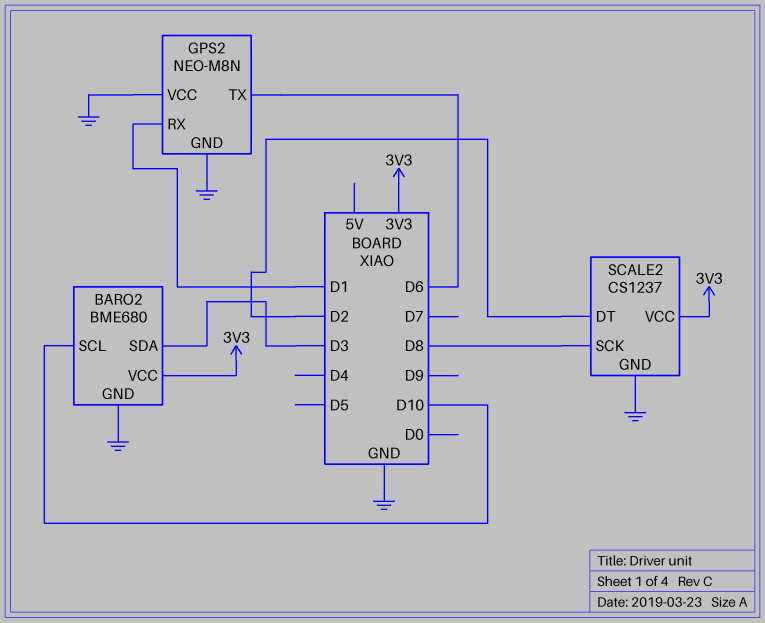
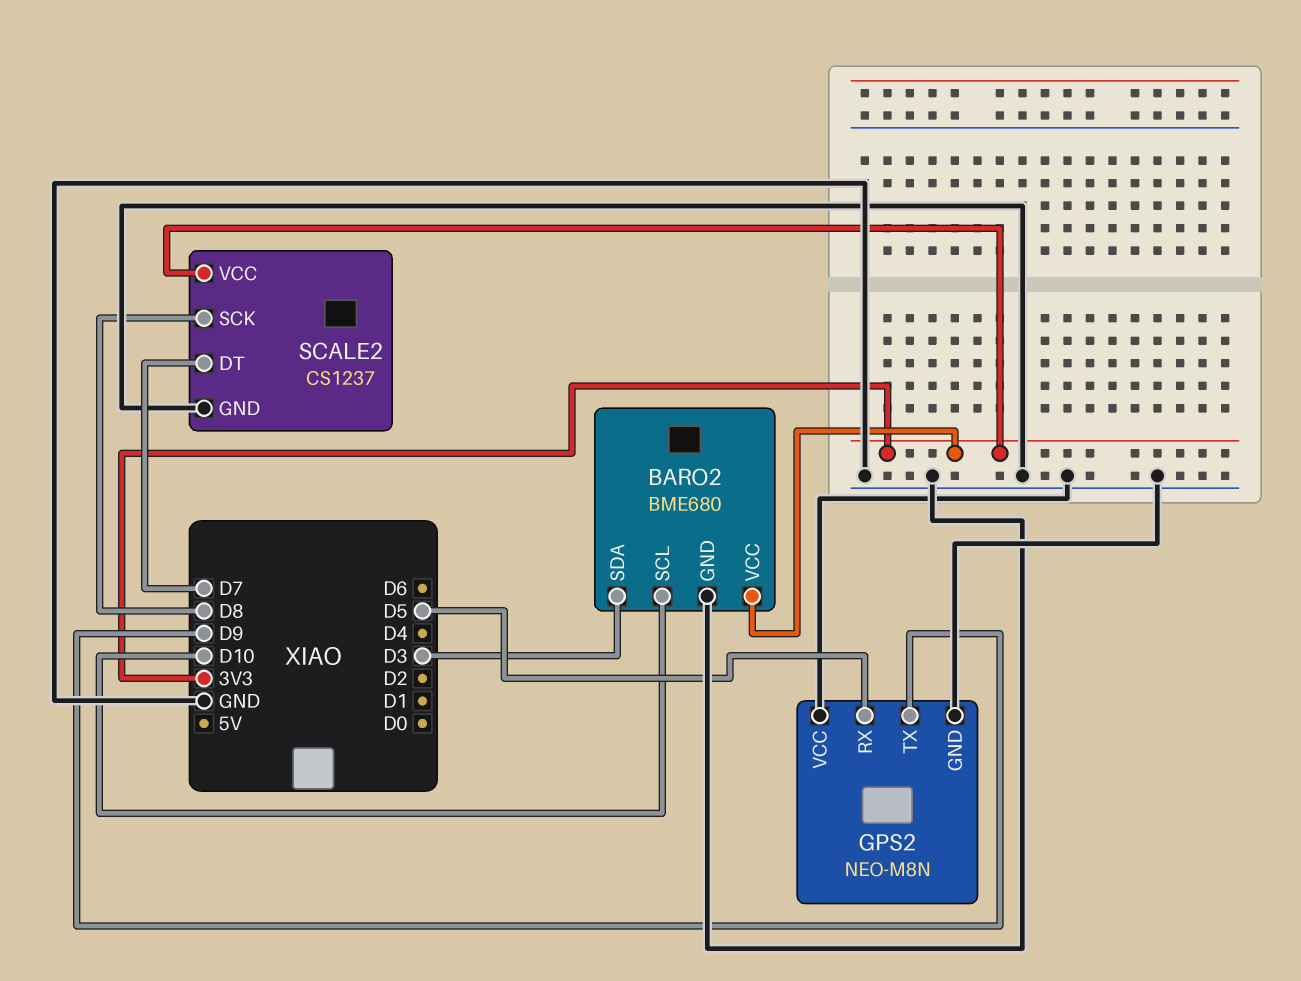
GPS2 pin RX: D1 -> D5
GPS2 pin TX: D6 -> D9
SCALE2 pin DT: D2 -> D7

